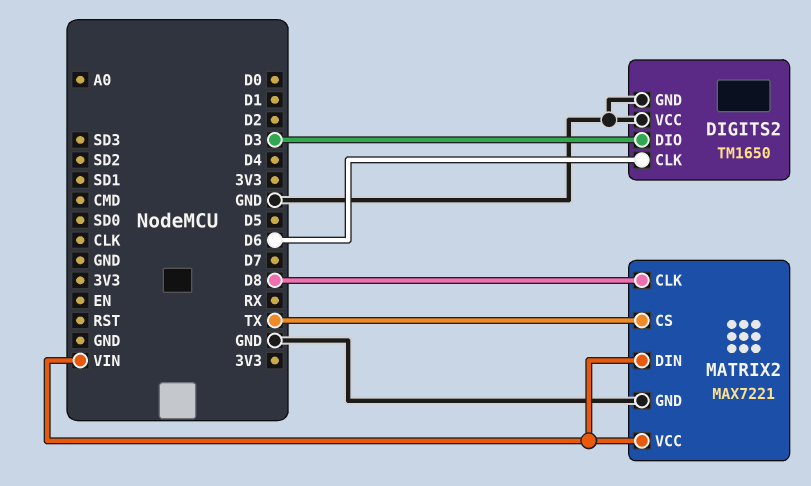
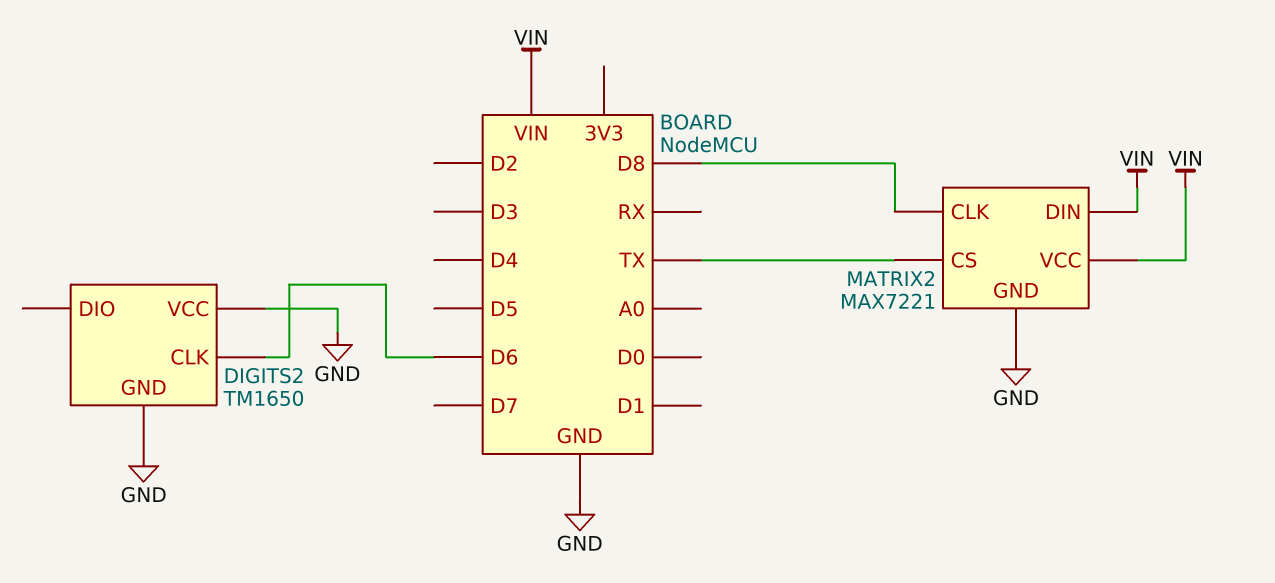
DIGITS2 pin DIO: D3 -> none

